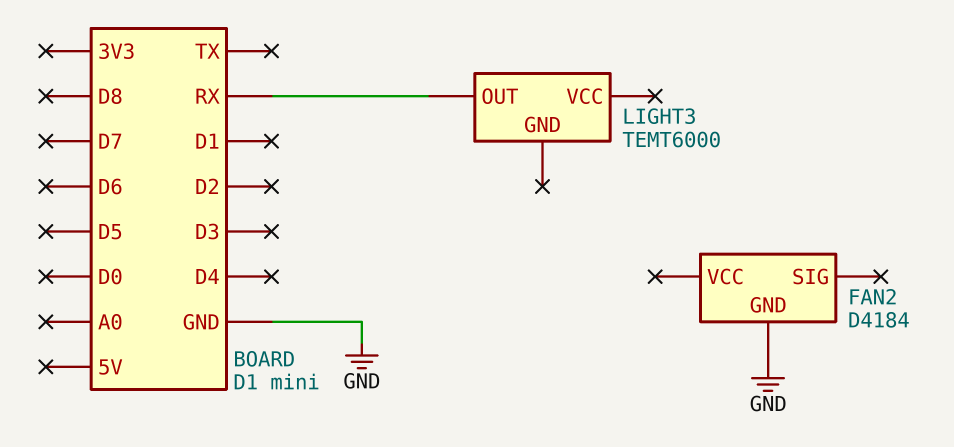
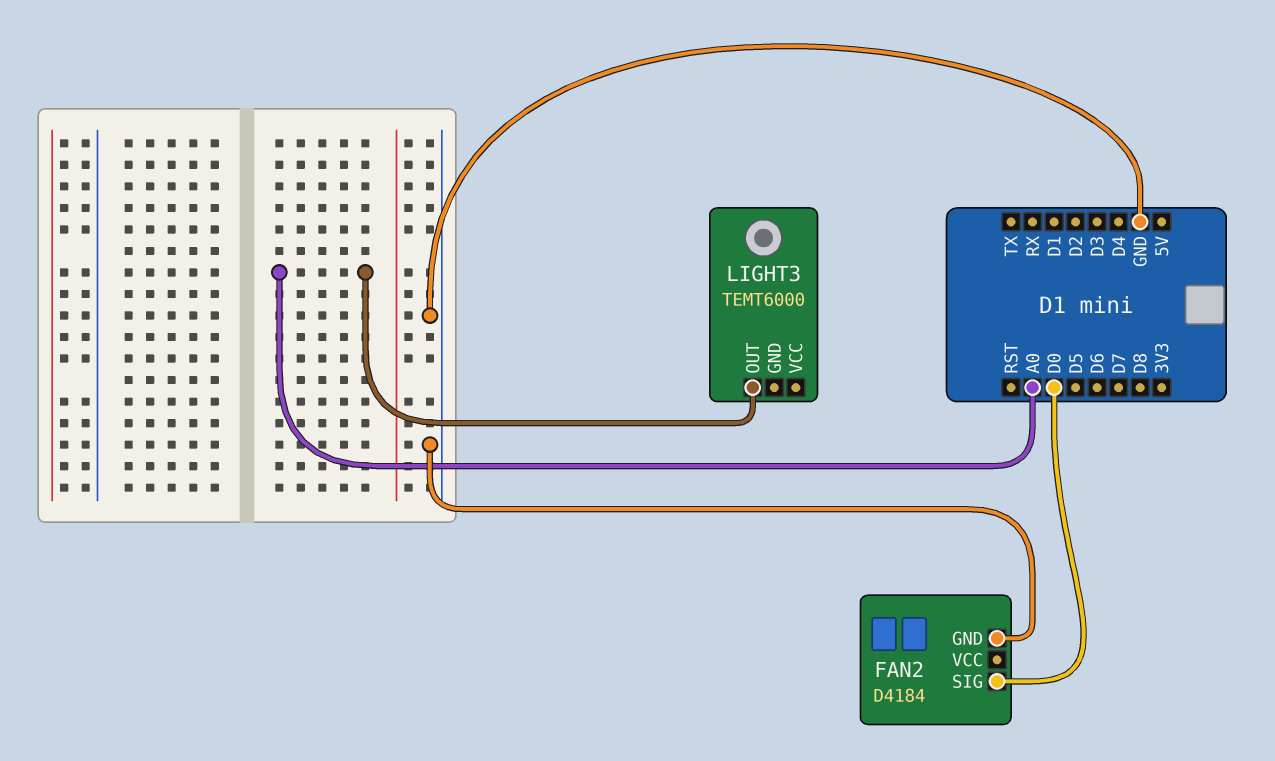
FAN2 pin SIG: none -> D0
LIGHT3 pin OUT: RX -> A0

